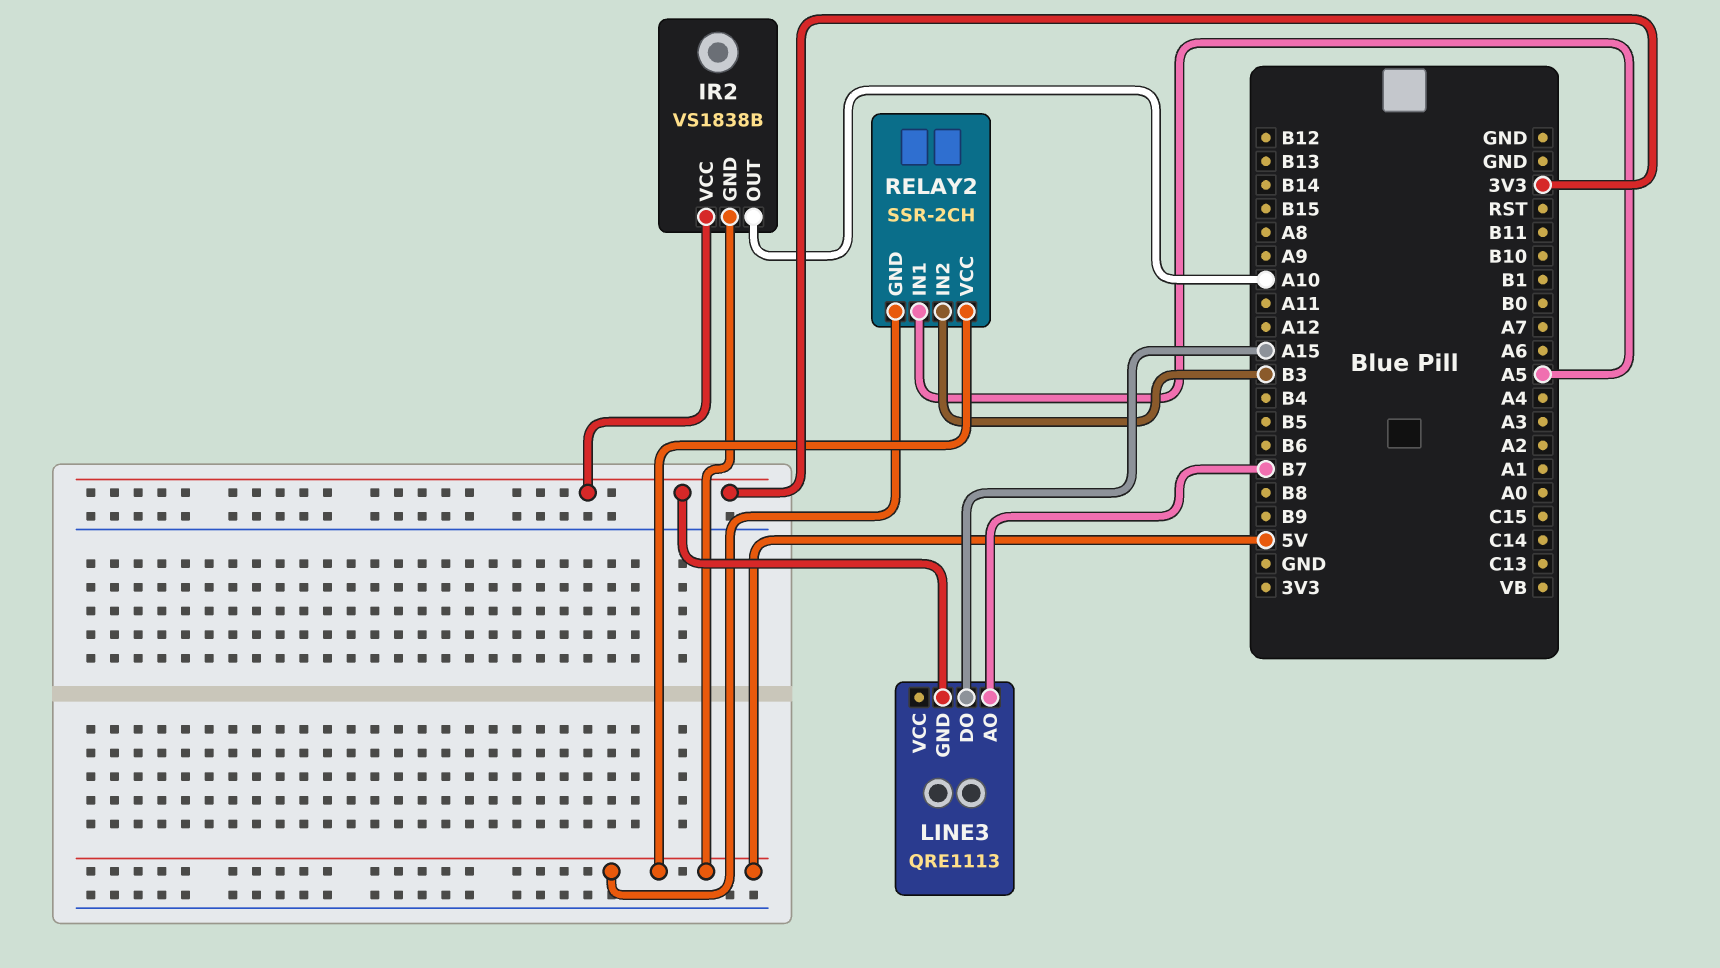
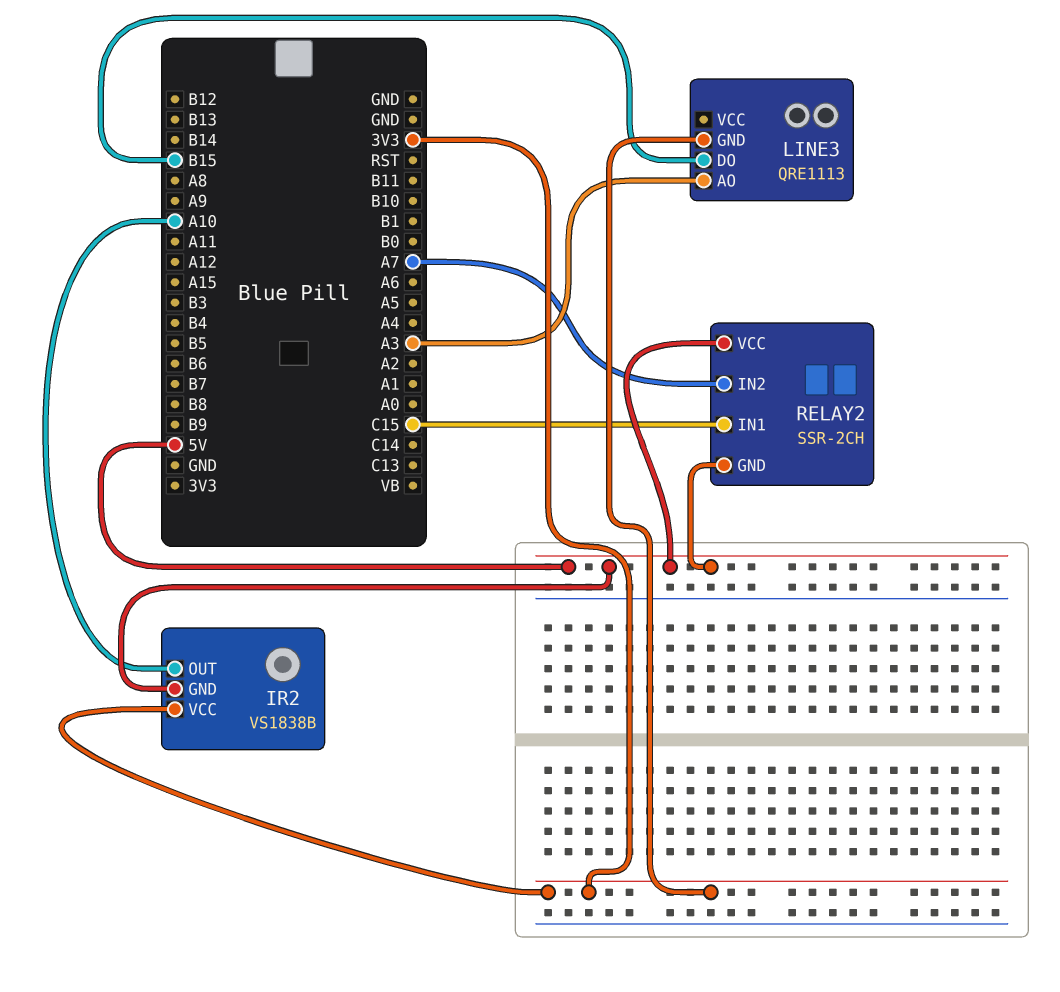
LINE3 pin AO: B7 -> A3
LINE3 pin DO: A15 -> B15
RELAY2 pin IN1: A5 -> C15
RELAY2 pin IN2: B3 -> A7

